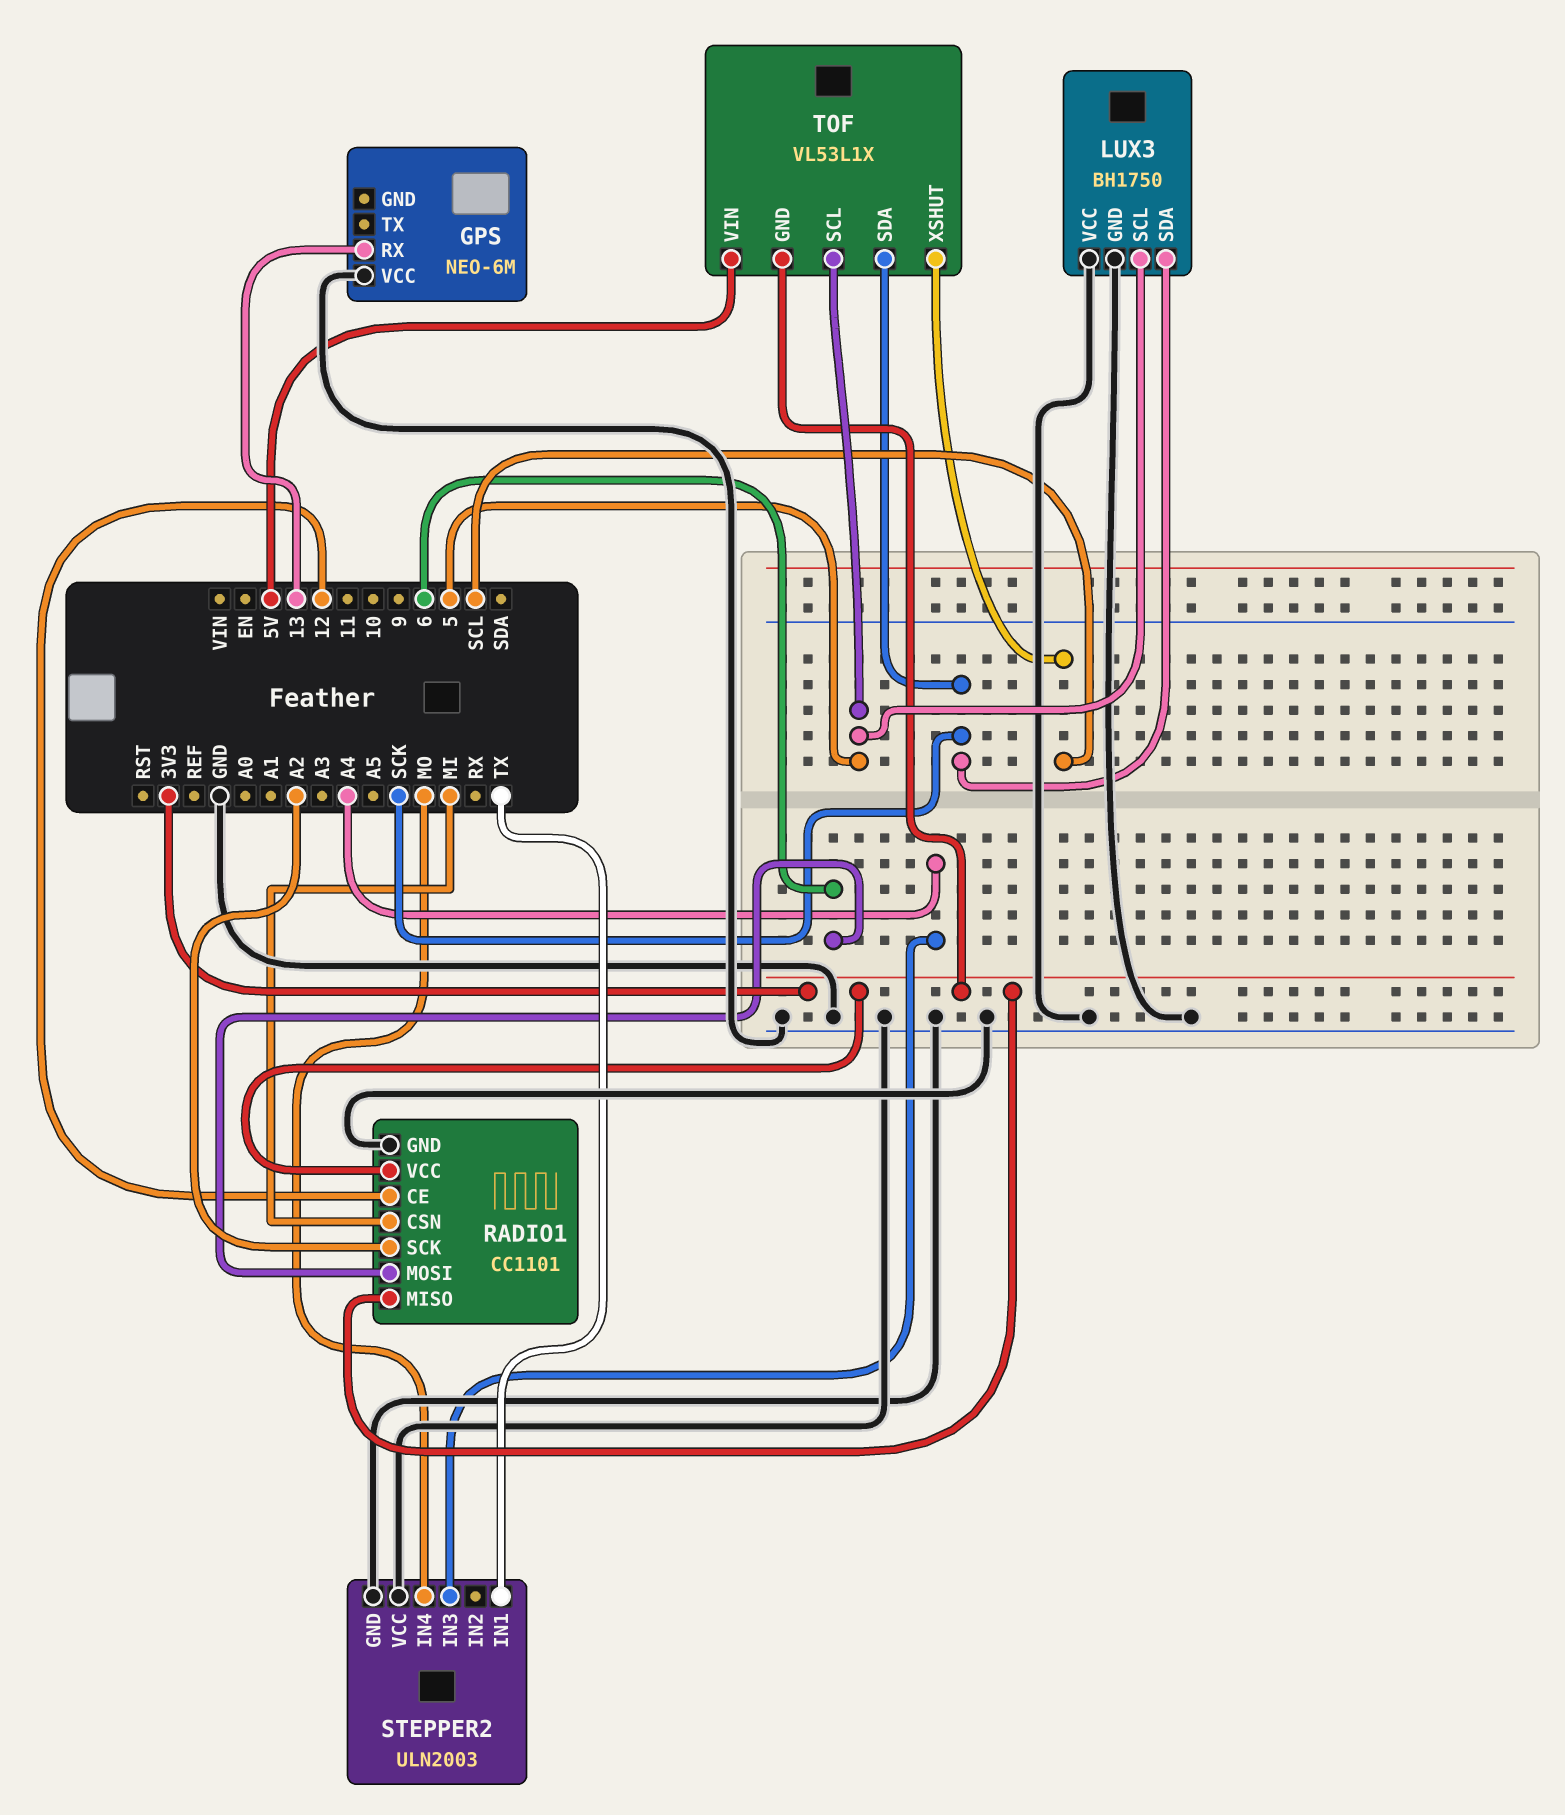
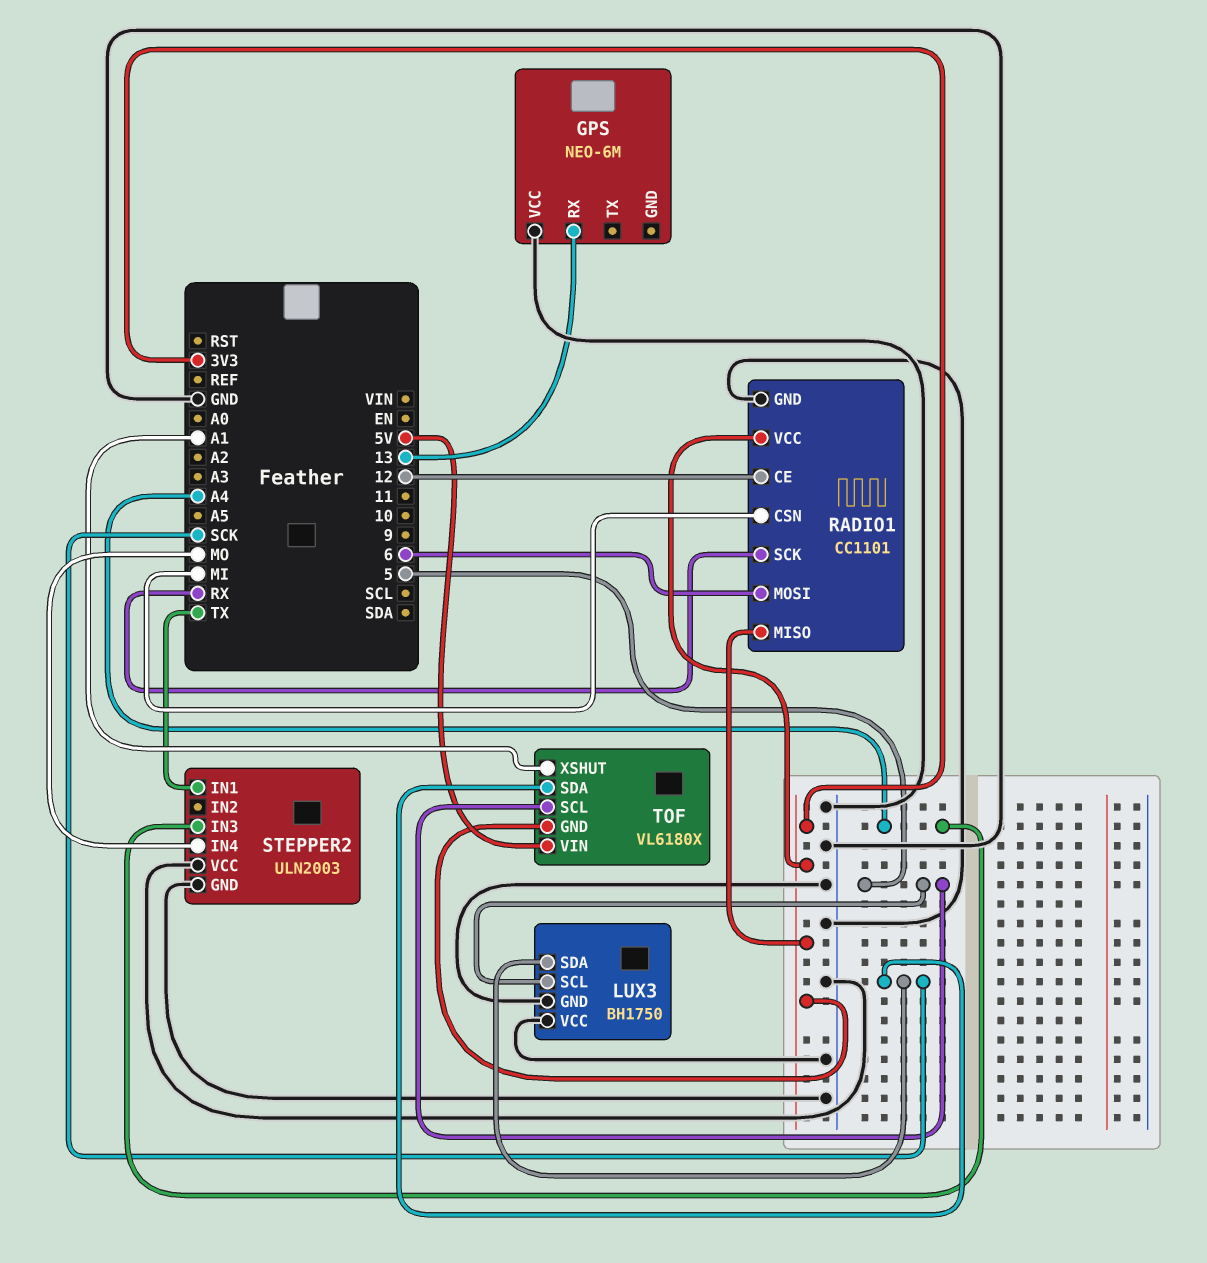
RADIO1 pin SCK: A2 -> RX
TOF: VL53L1X -> VL6180X
TOF pin XSHUT: SCL -> A1

